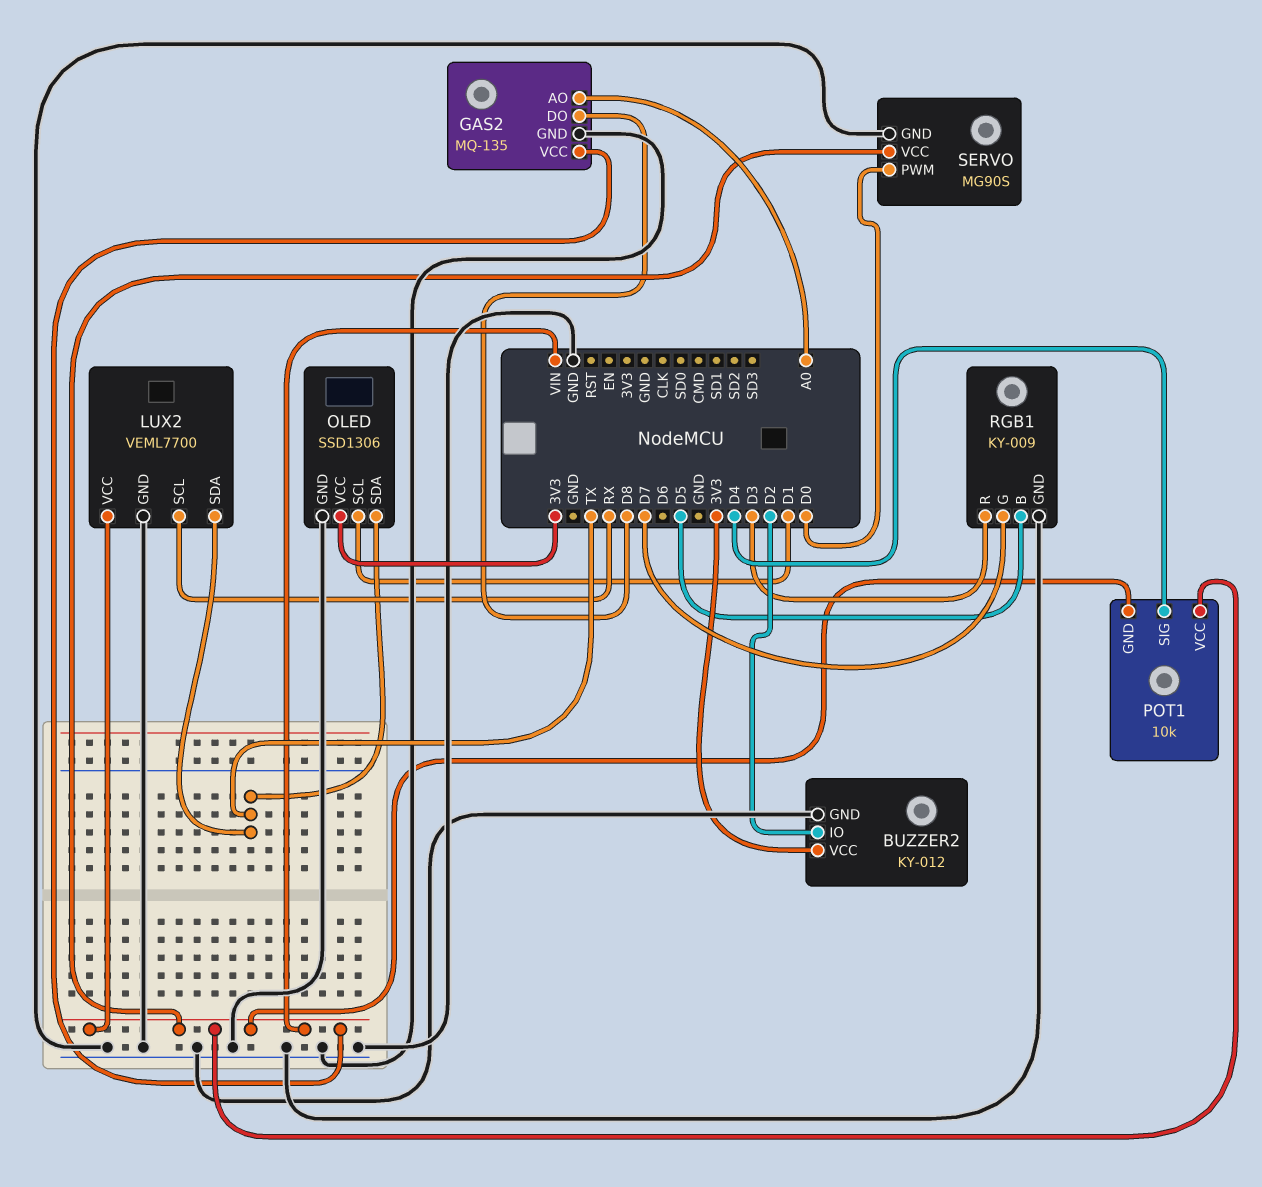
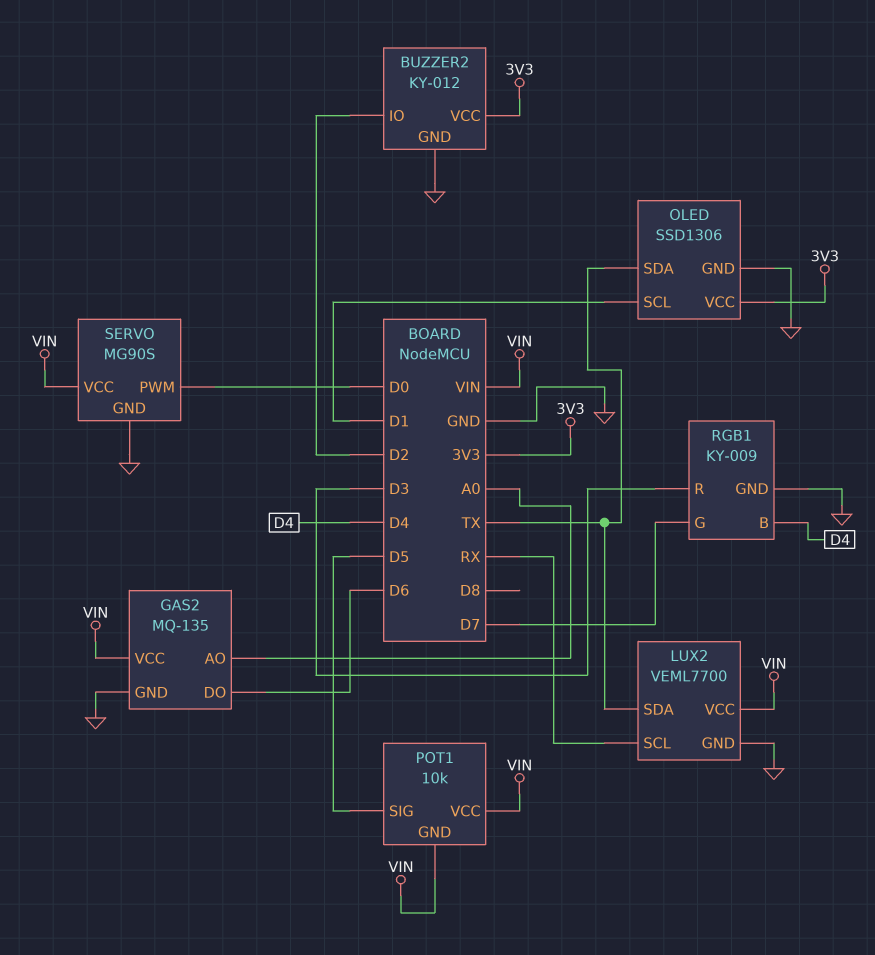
GAS2 pin DO: D8 -> D6
POT1 pin SIG: D4 -> D5
RGB1 pin B: D5 -> D4

